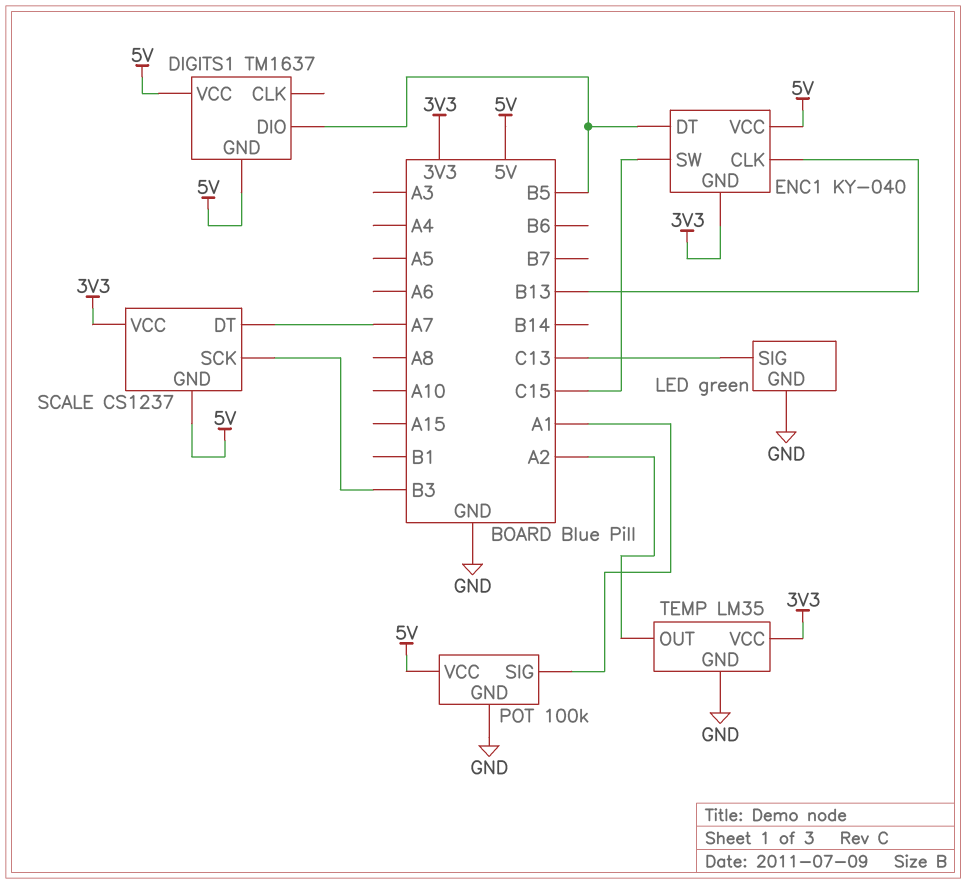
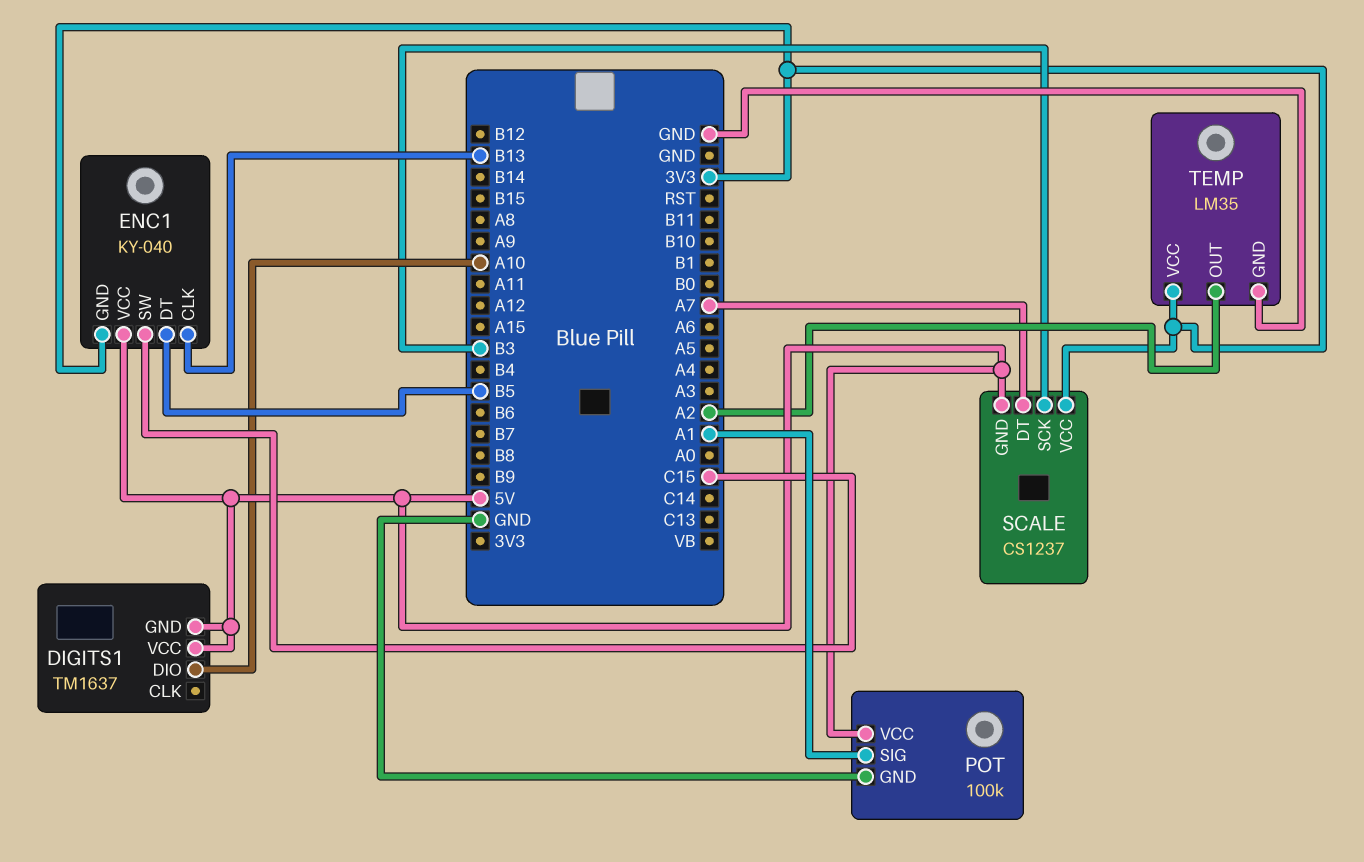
DIGITS1 pin DIO: B5 -> A10
LED: green -> none
LED pin GND: GND -> none
LED pin SIG: C13 -> none

